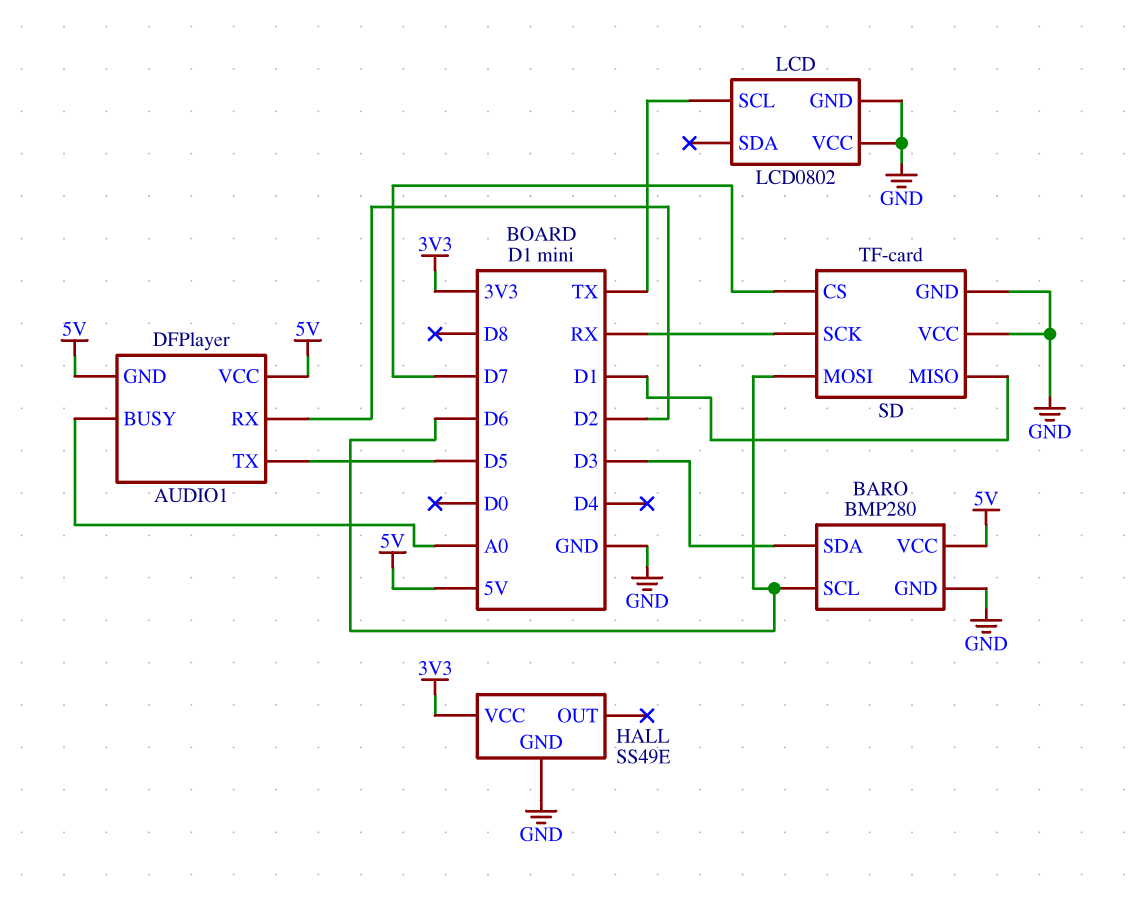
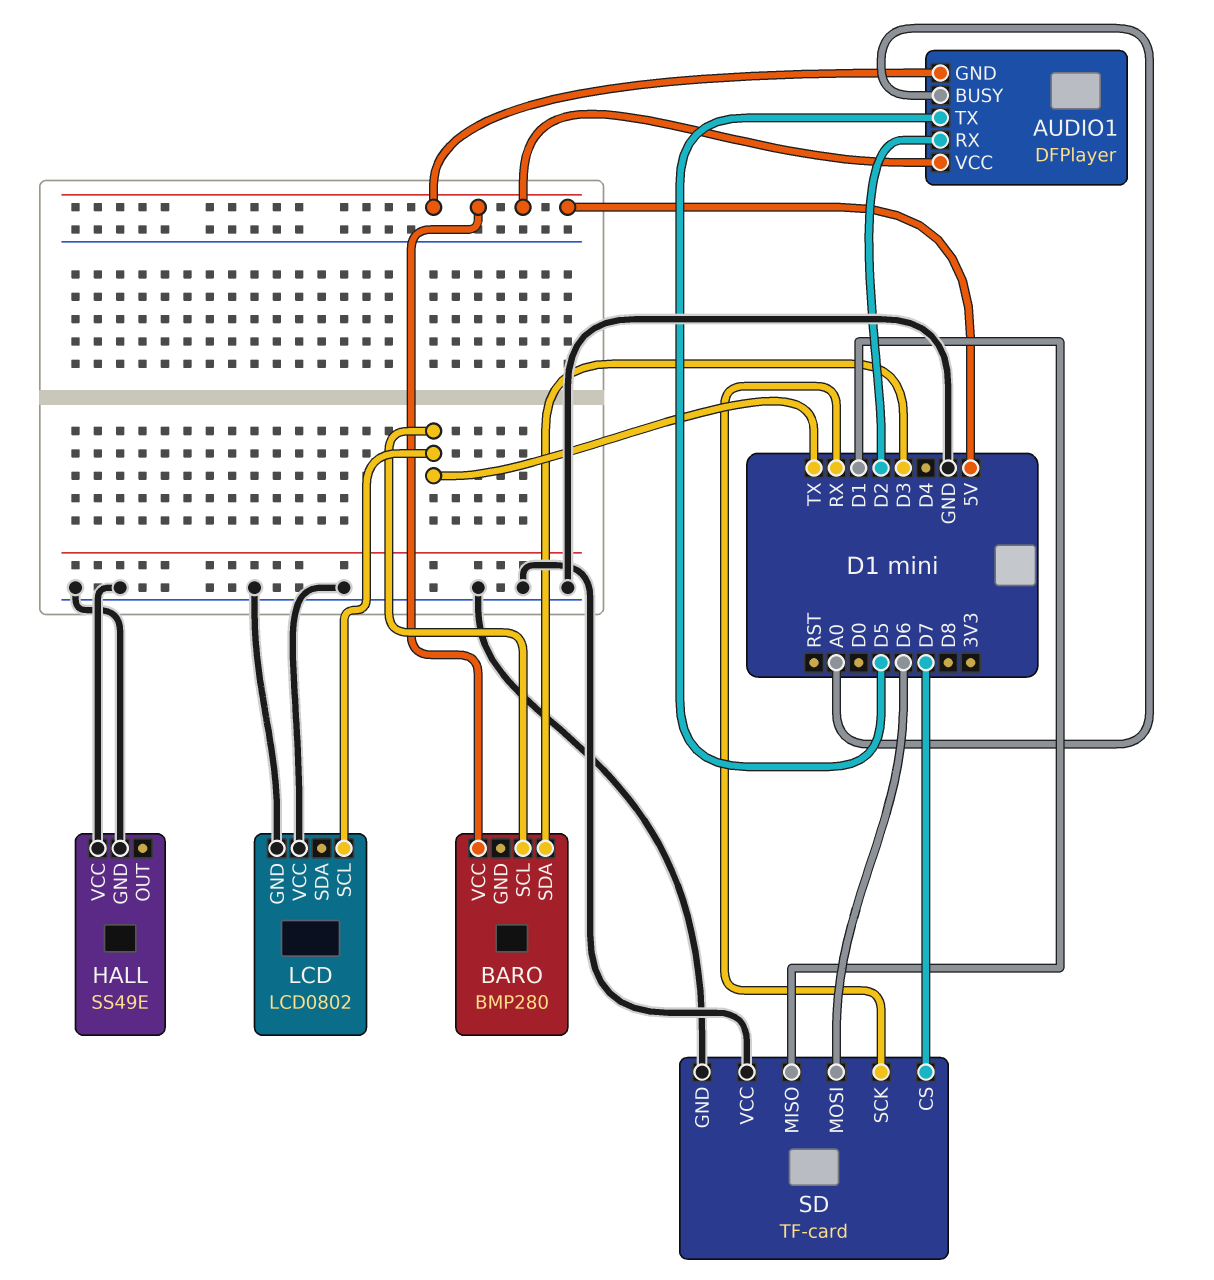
BARO pin GND: GND -> none
BARO pin SCL: D6 -> TX
HALL pin VCC: 3V3 -> GND

